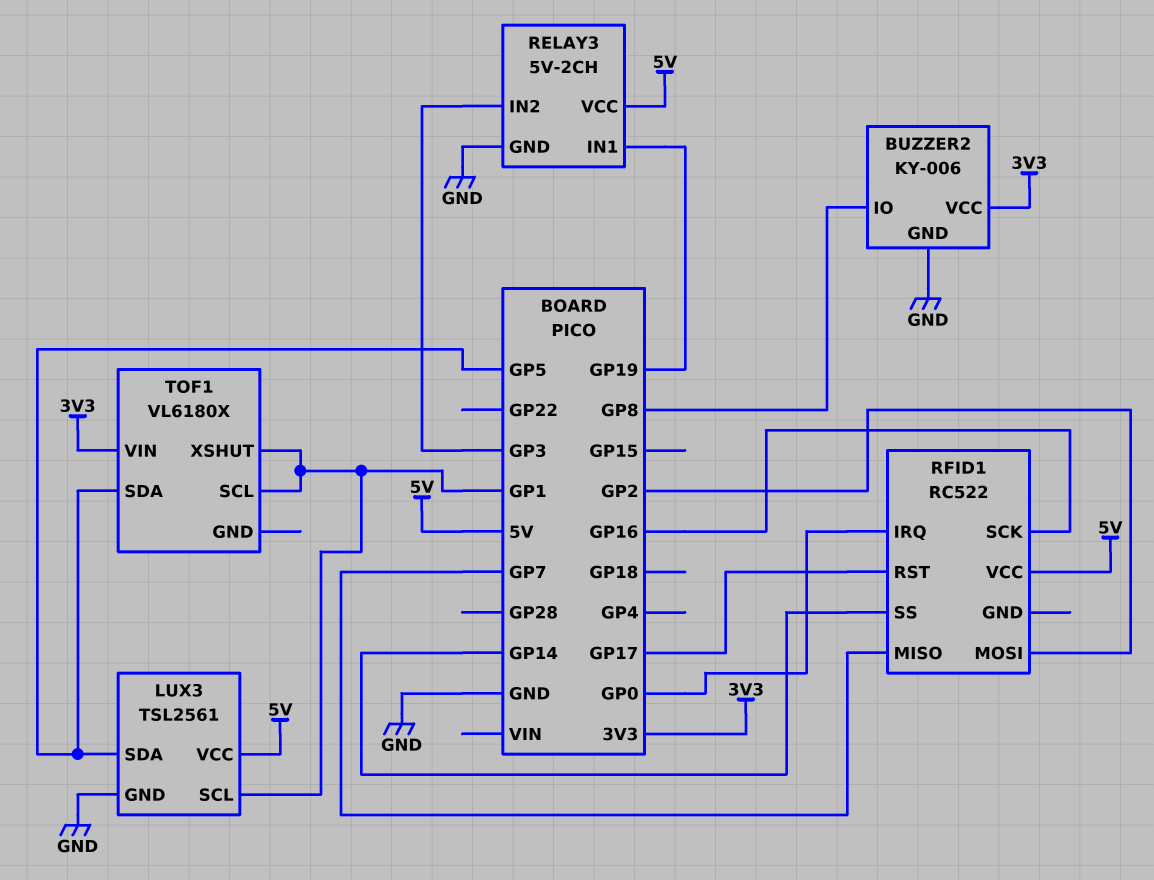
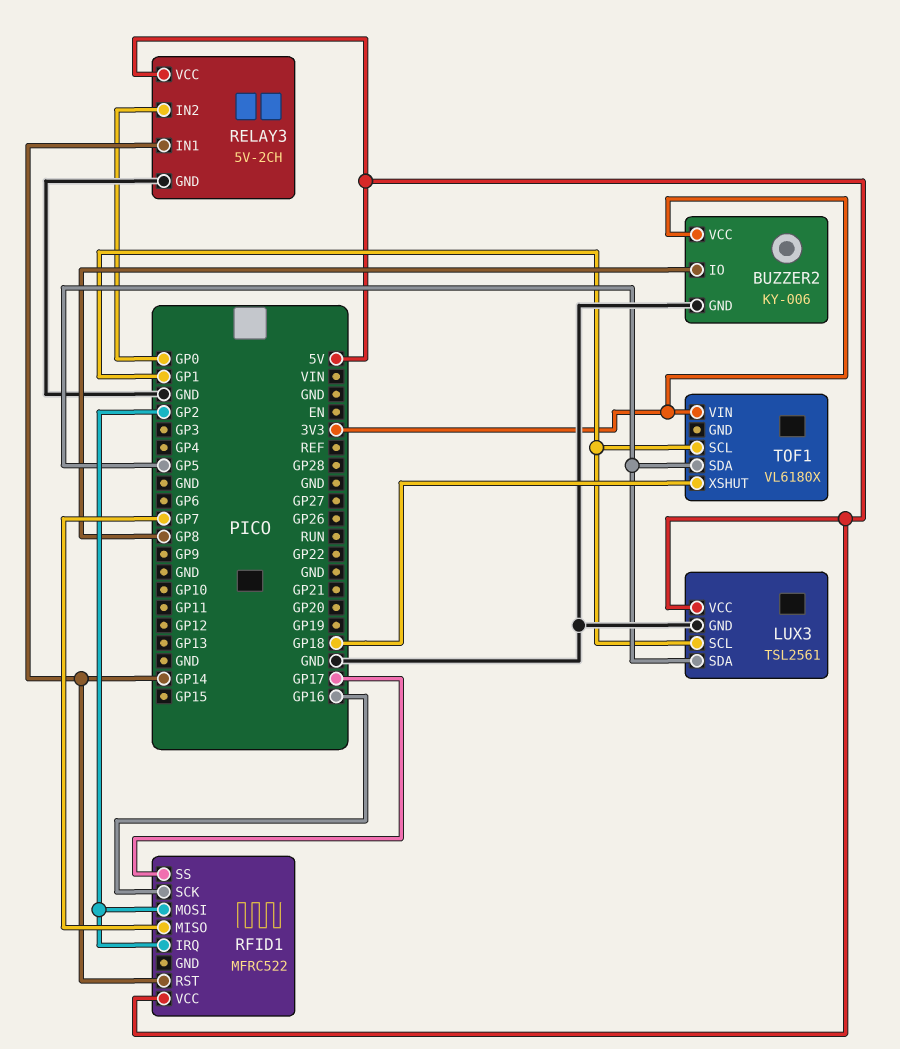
RELAY3 pin IN1: GP19 -> GP14
RELAY3 pin IN2: GP3 -> GP0
RFID1: RC522 -> MFRC522
RFID1 pin IRQ: GP0 -> GP2
RFID1 pin RST: GP17 -> GP14
RFID1 pin SS: GP14 -> GP17
TOF1 pin XSHUT: GP1 -> GP18

